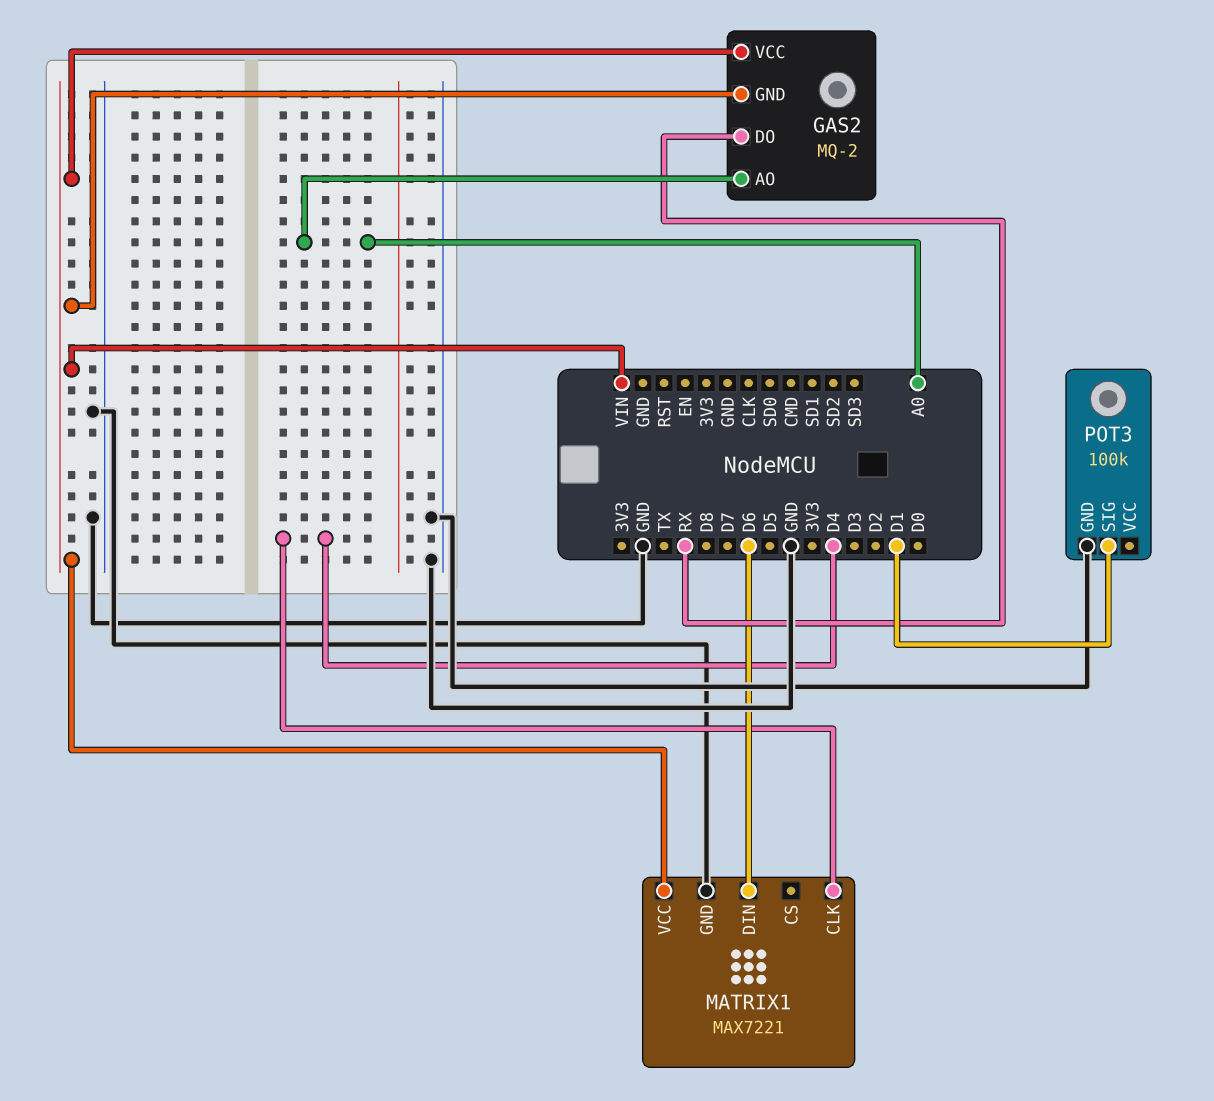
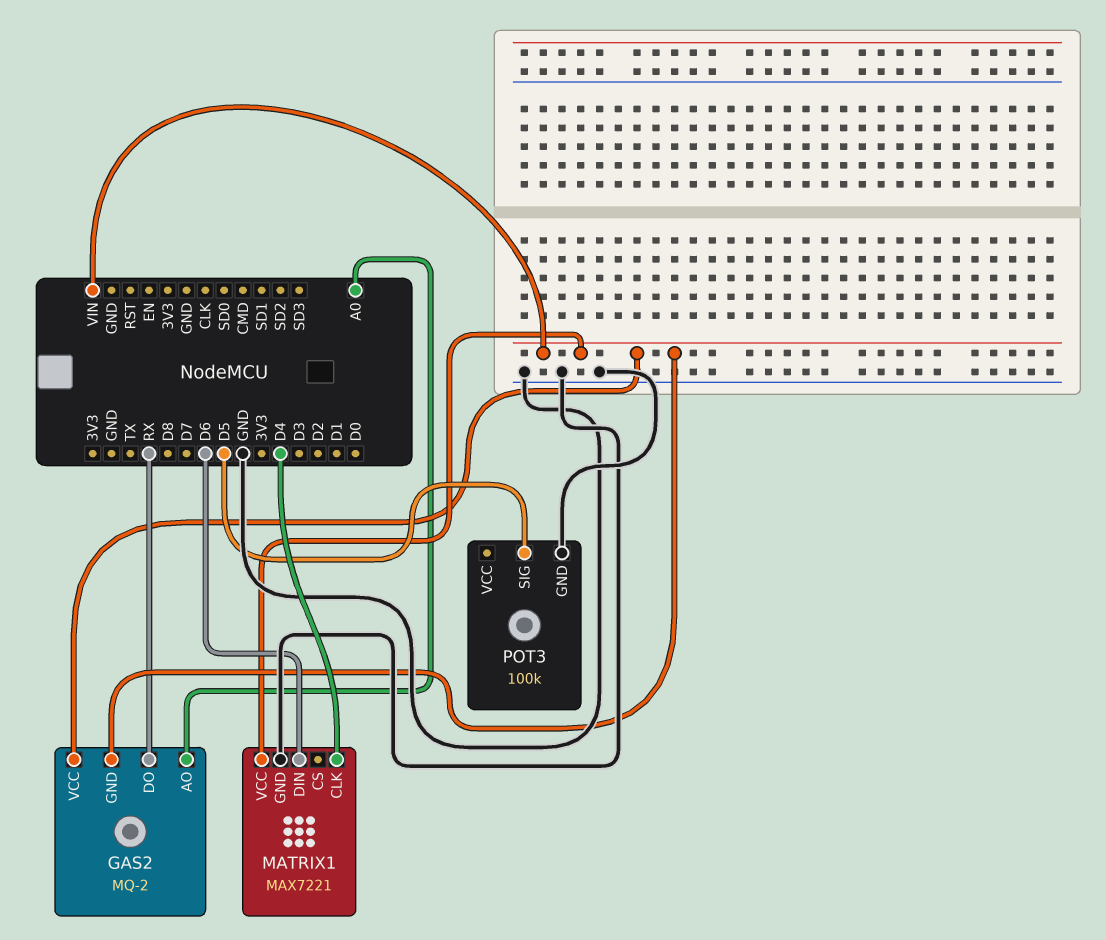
POT3 pin SIG: D1 -> D5

